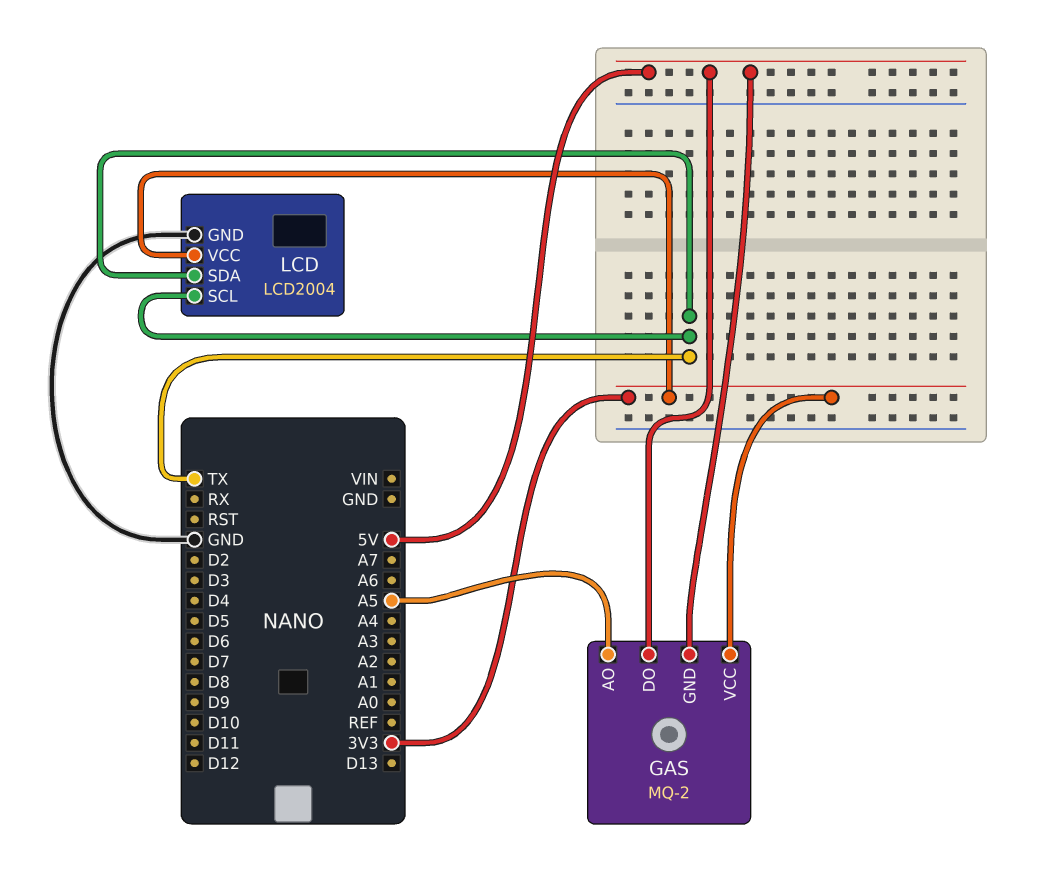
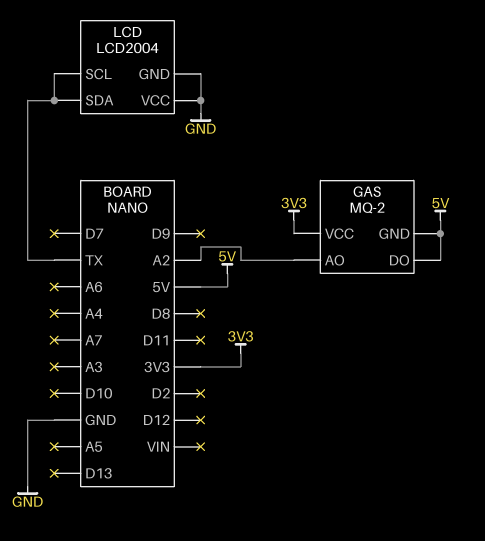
GAS pin AO: A5 -> A2
LCD pin VCC: 3V3 -> GND

